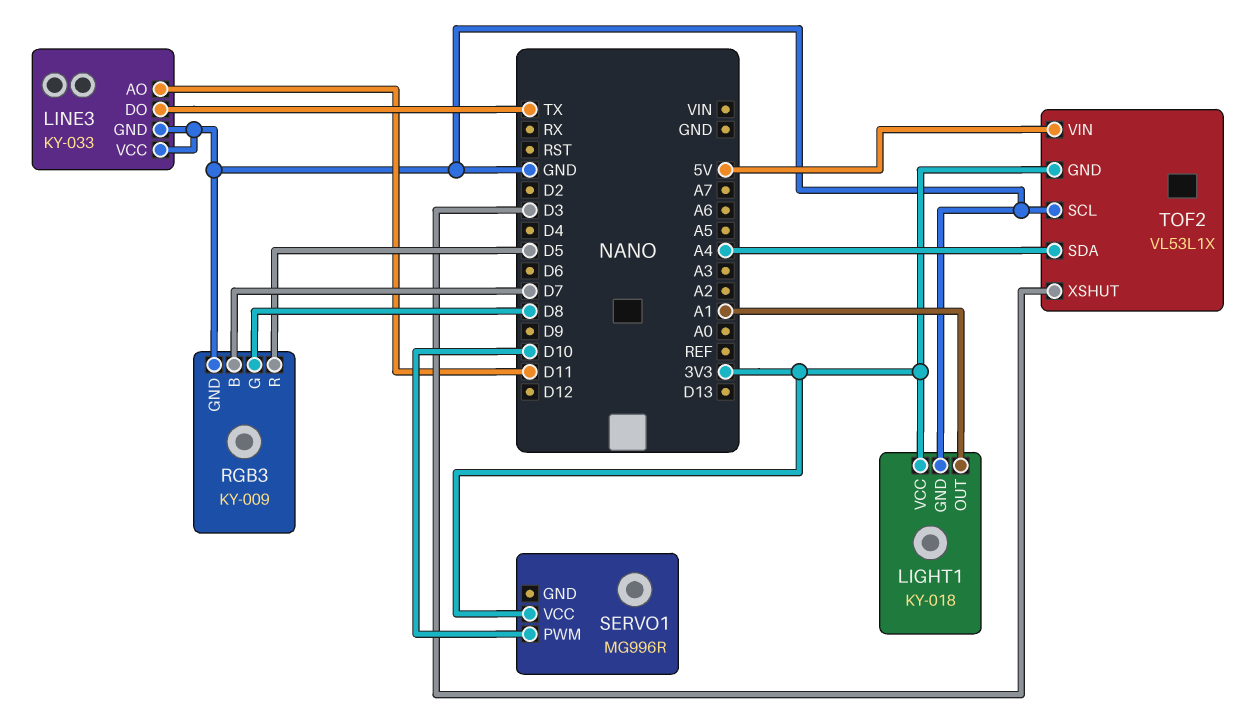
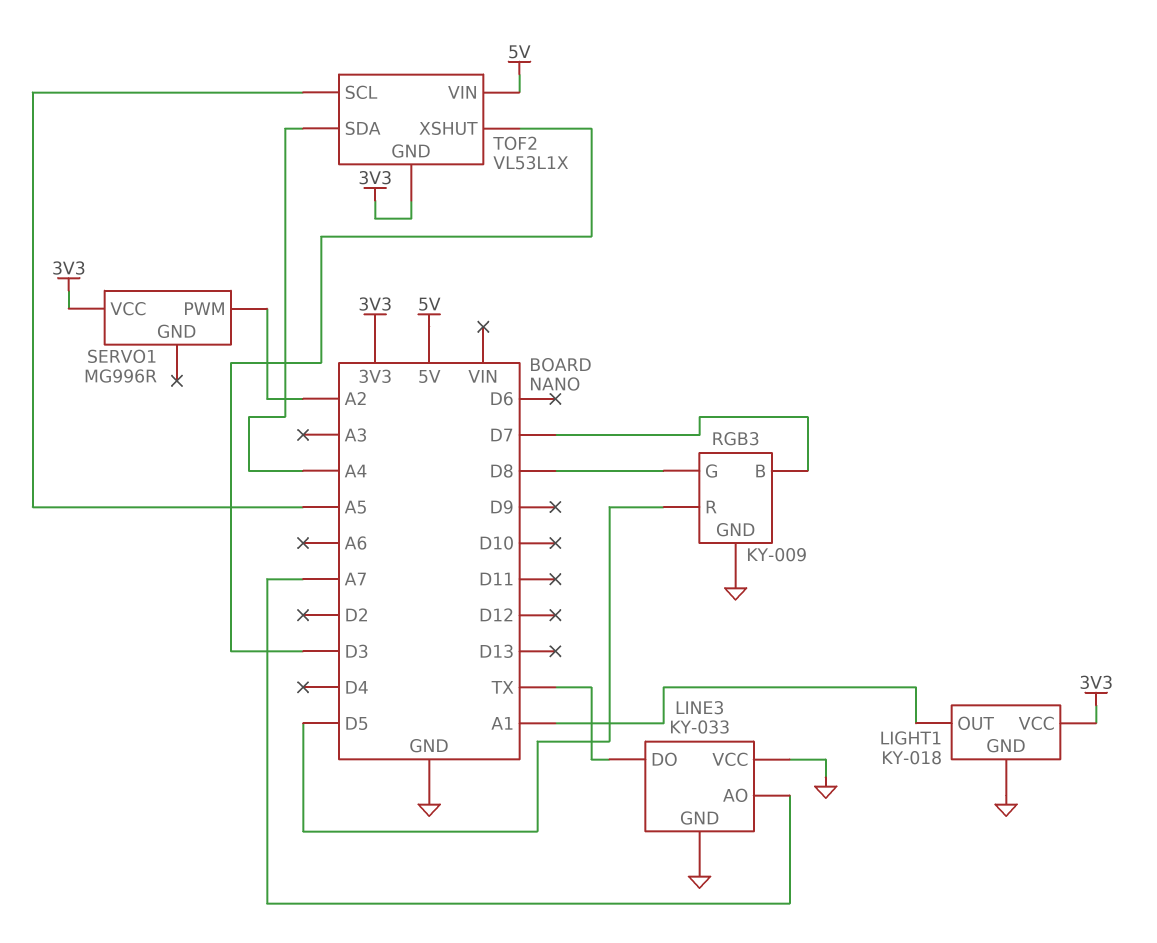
LINE3 pin AO: D11 -> A7
SERVO1 pin PWM: D10 -> A2
TOF2 pin SCL: GND -> A5

